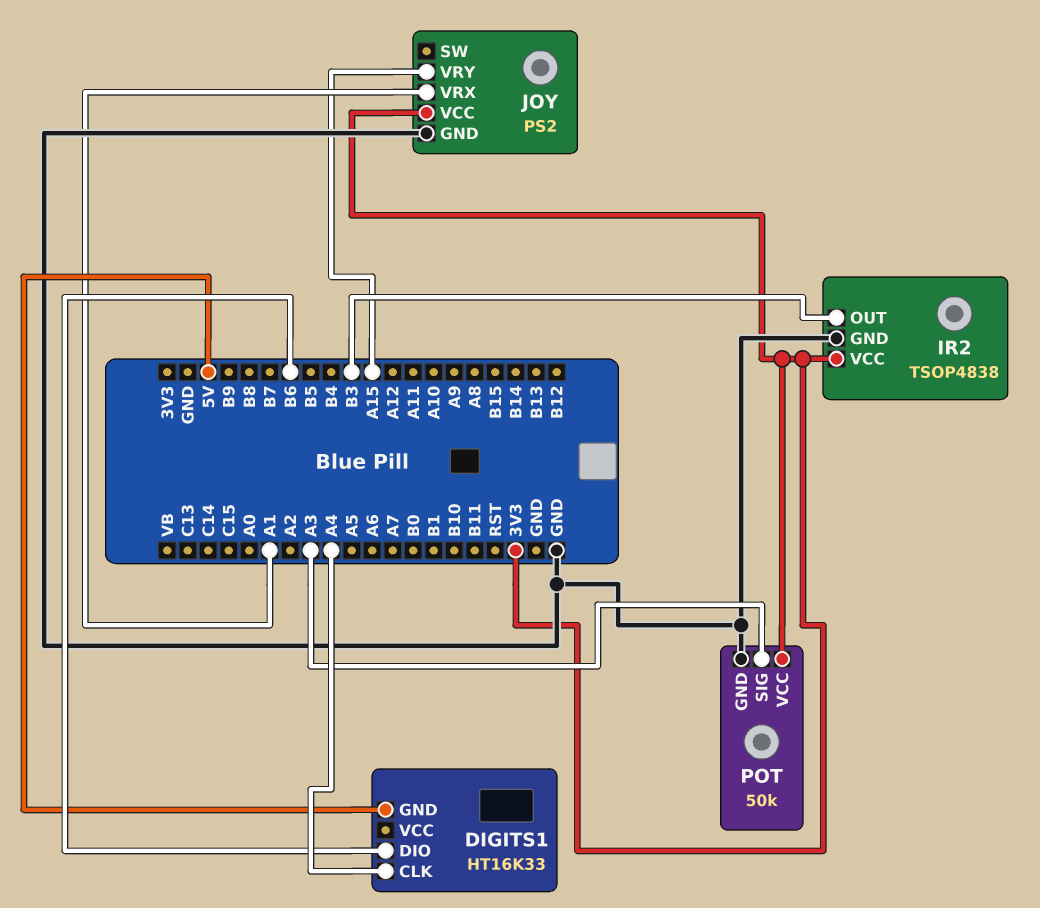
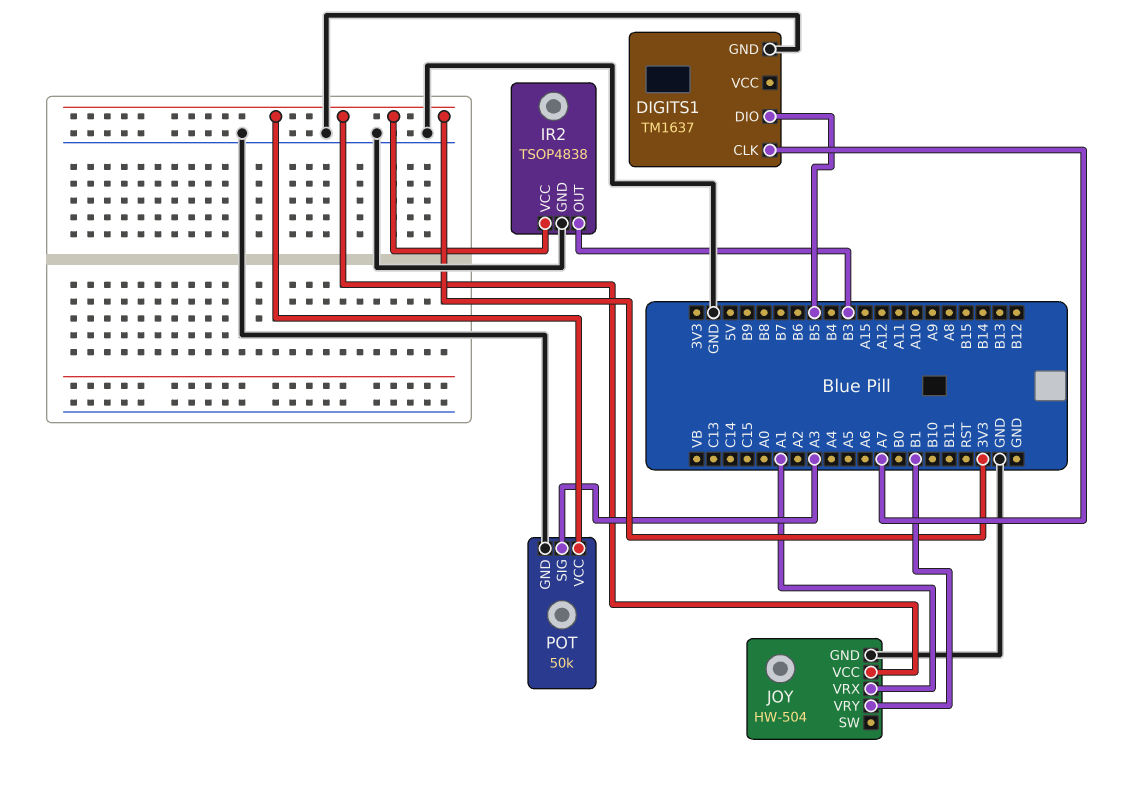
DIGITS1: HT16K33 -> TM1637
DIGITS1 pin CLK: A4 -> A7
DIGITS1 pin DIO: B6 -> B5
DIGITS1 pin GND: 5V -> GND
JOY: PS2 -> HW-504
JOY pin VRY: A15 -> B1

